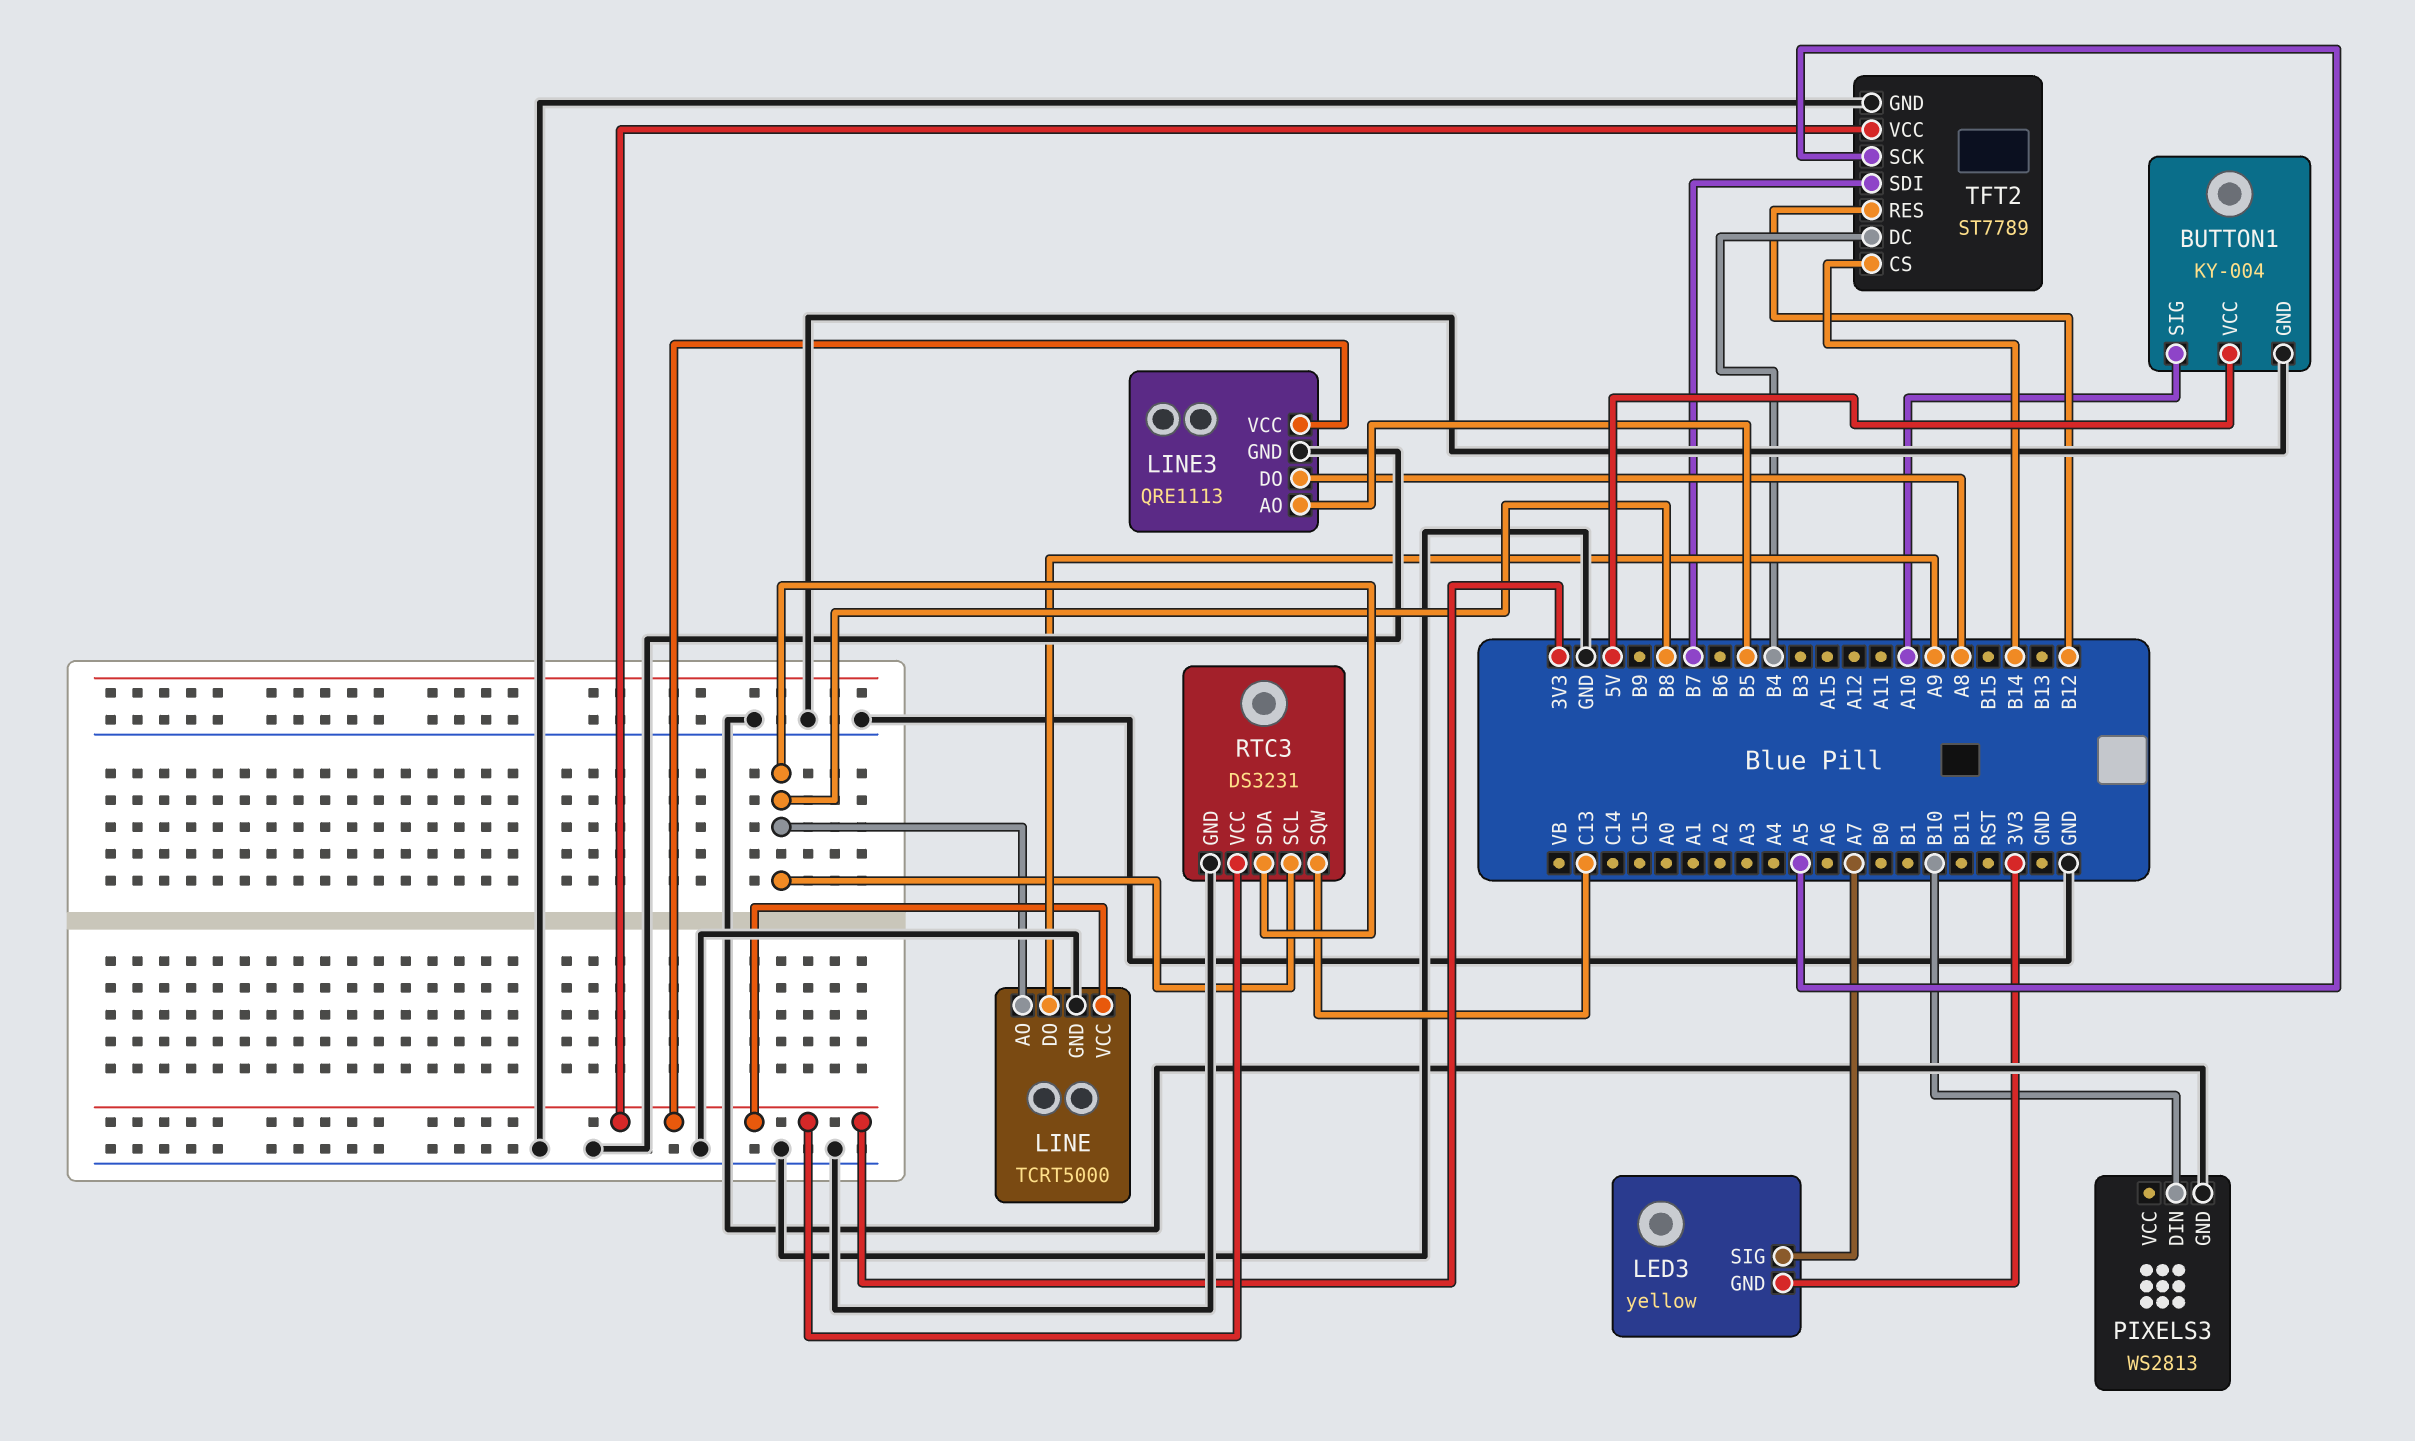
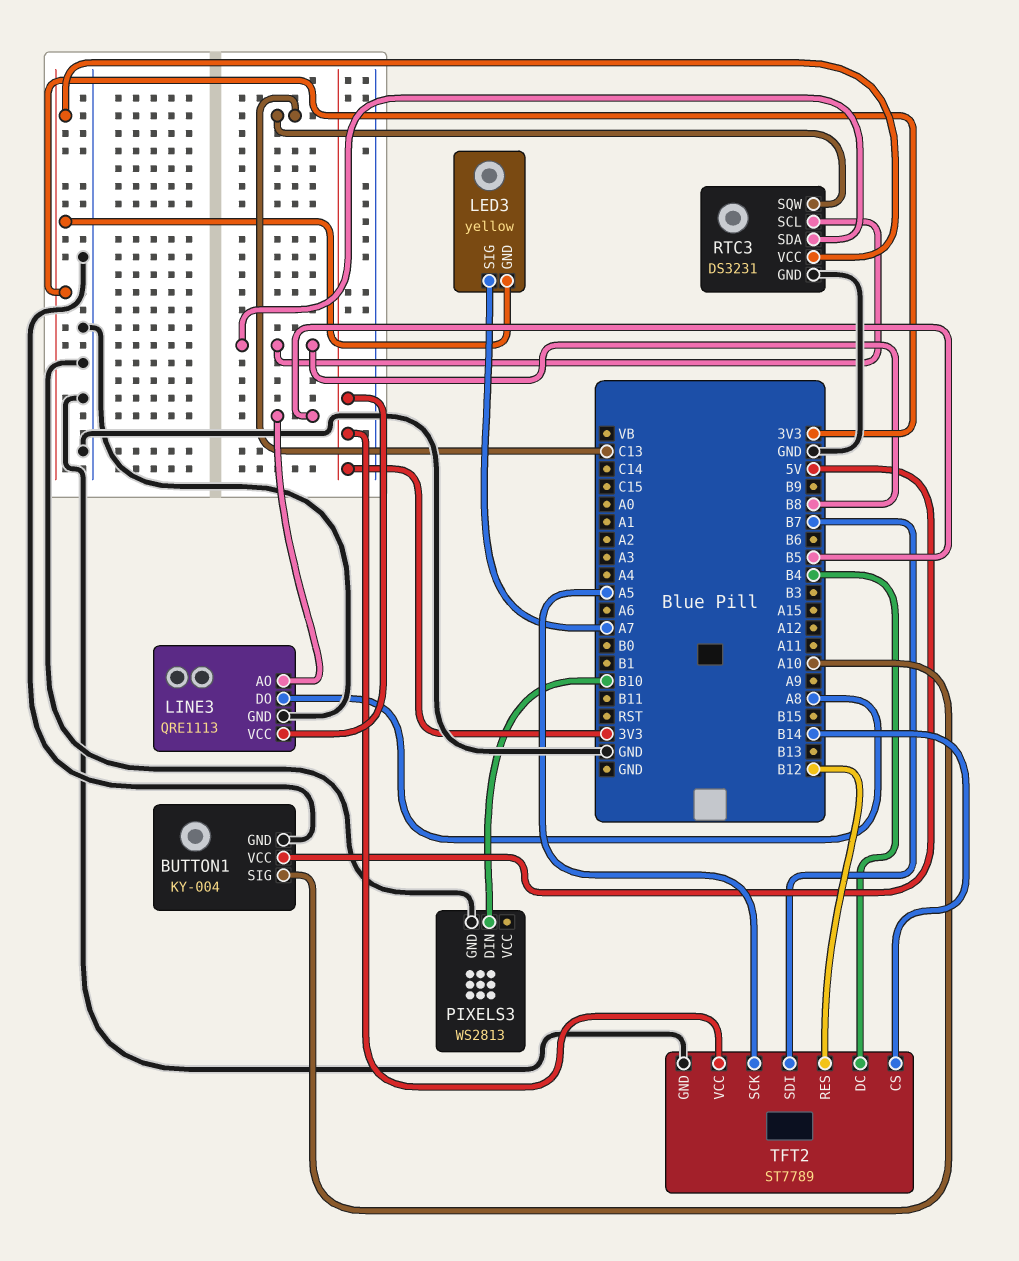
LINE: TCRT5000 -> none
LINE pin AO: B8 -> none
LINE pin DO: A9 -> none
LINE pin GND: GND -> none
LINE pin VCC: 3V3 -> none

